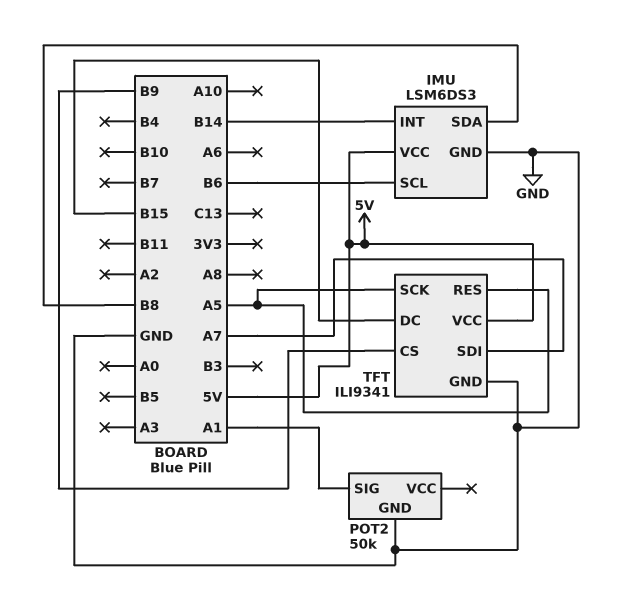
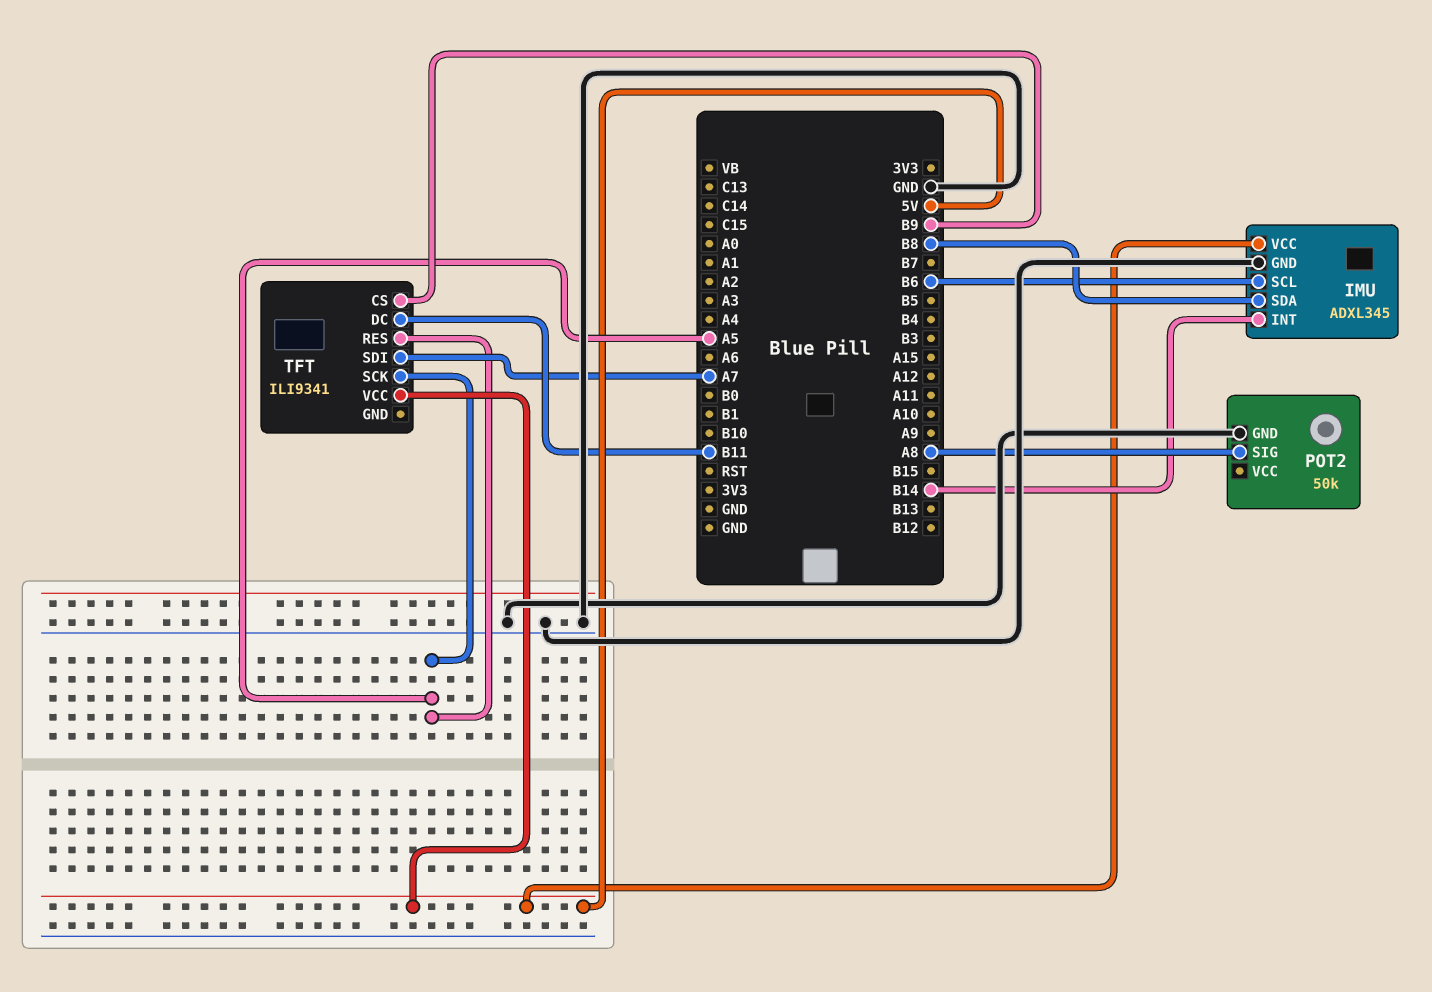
IMU: LSM6DS3 -> ADXL345
POT2 pin SIG: A1 -> A8
TFT pin DC: B15 -> B11
TFT pin GND: GND -> none

